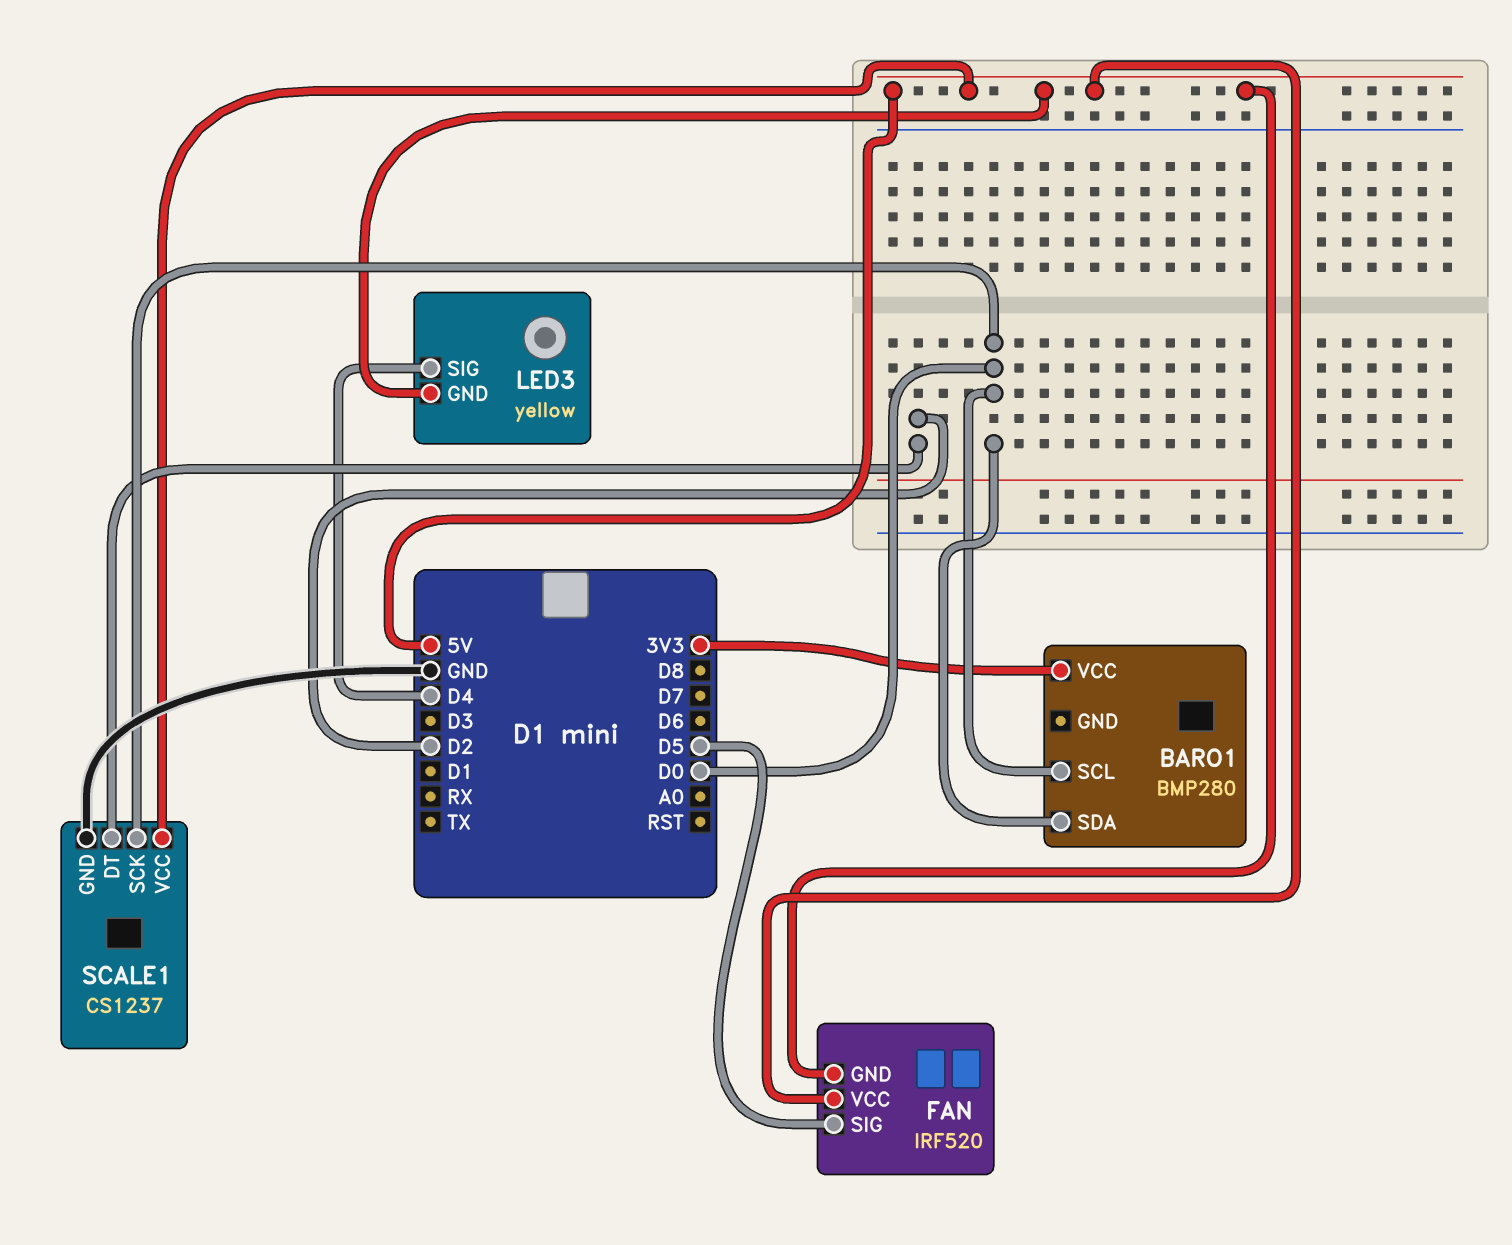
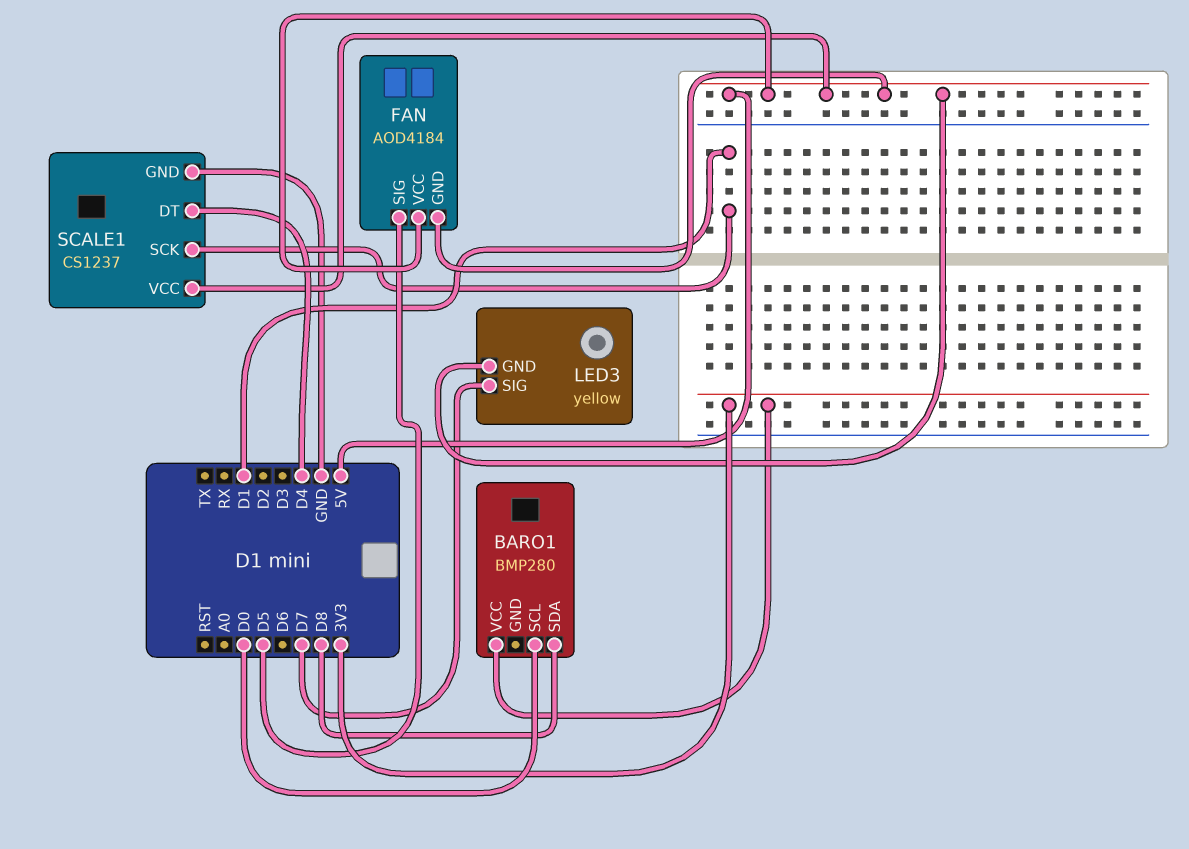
BARO1 pin SDA: D0 -> D8
FAN: IRF520 -> AOD4184
LED3 pin SIG: D4 -> D7
SCALE1 pin DT: D2 -> D4
SCALE1 pin SCK: D0 -> D1

